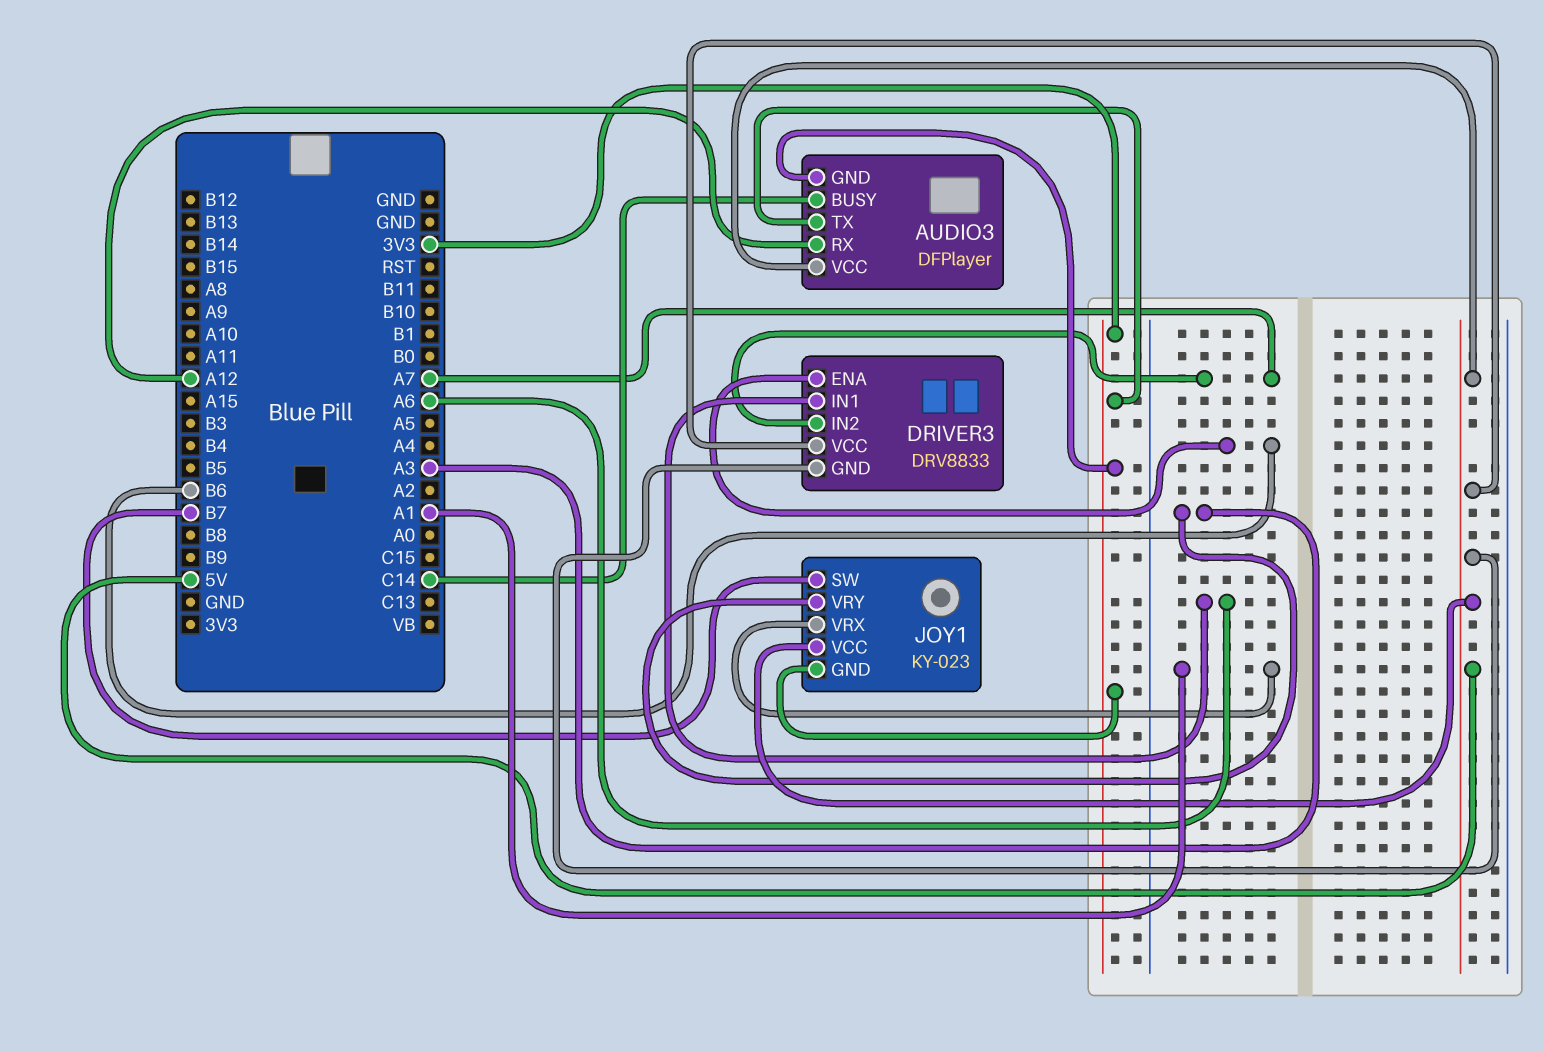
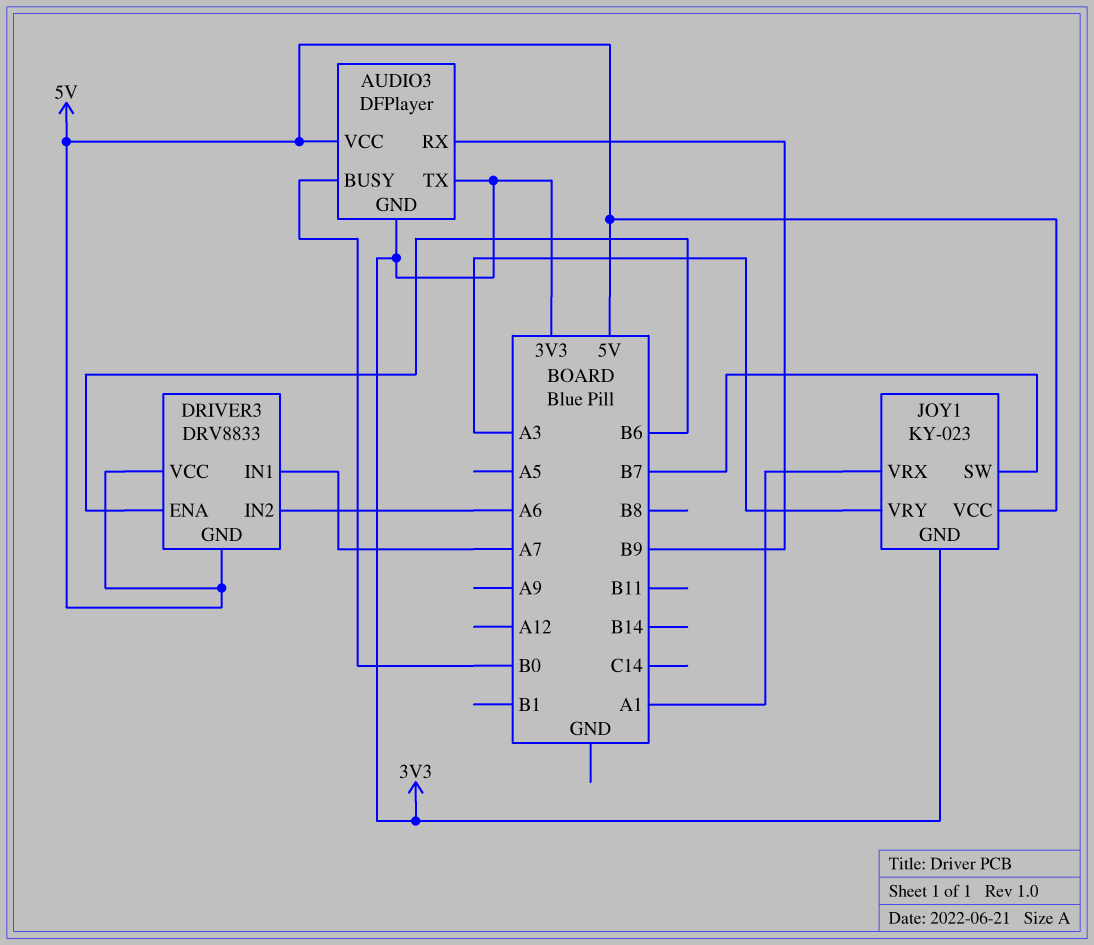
AUDIO3 pin BUSY: C14 -> B0
AUDIO3 pin RX: A12 -> B9
DRIVER3 pin IN1: A6 -> A7
DRIVER3 pin IN2: A7 -> A6

